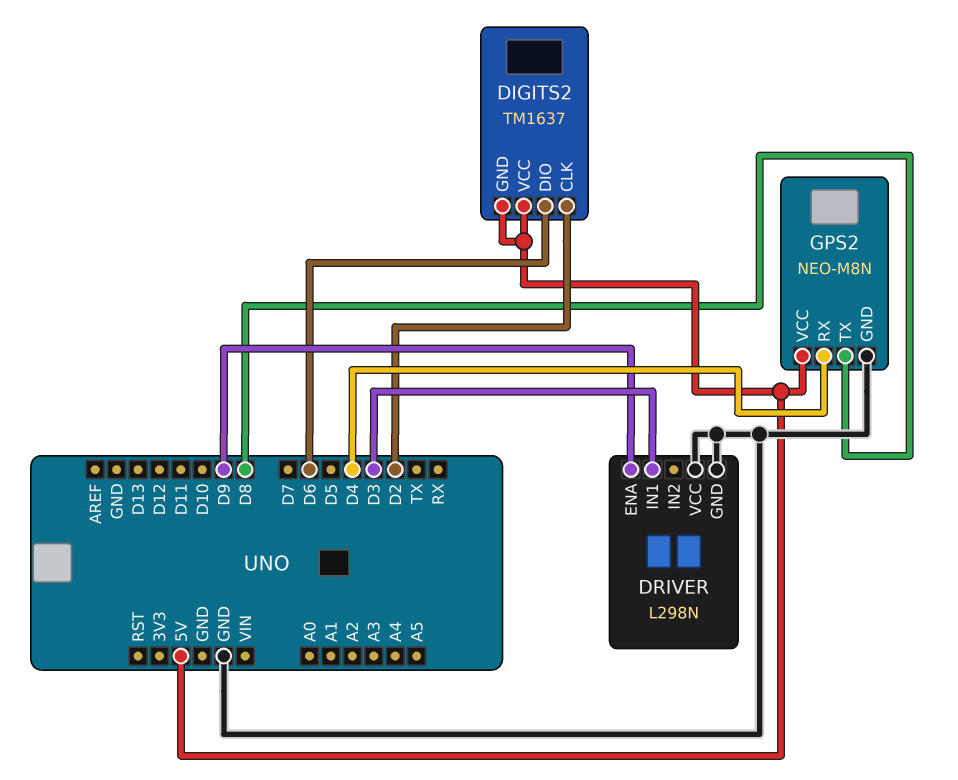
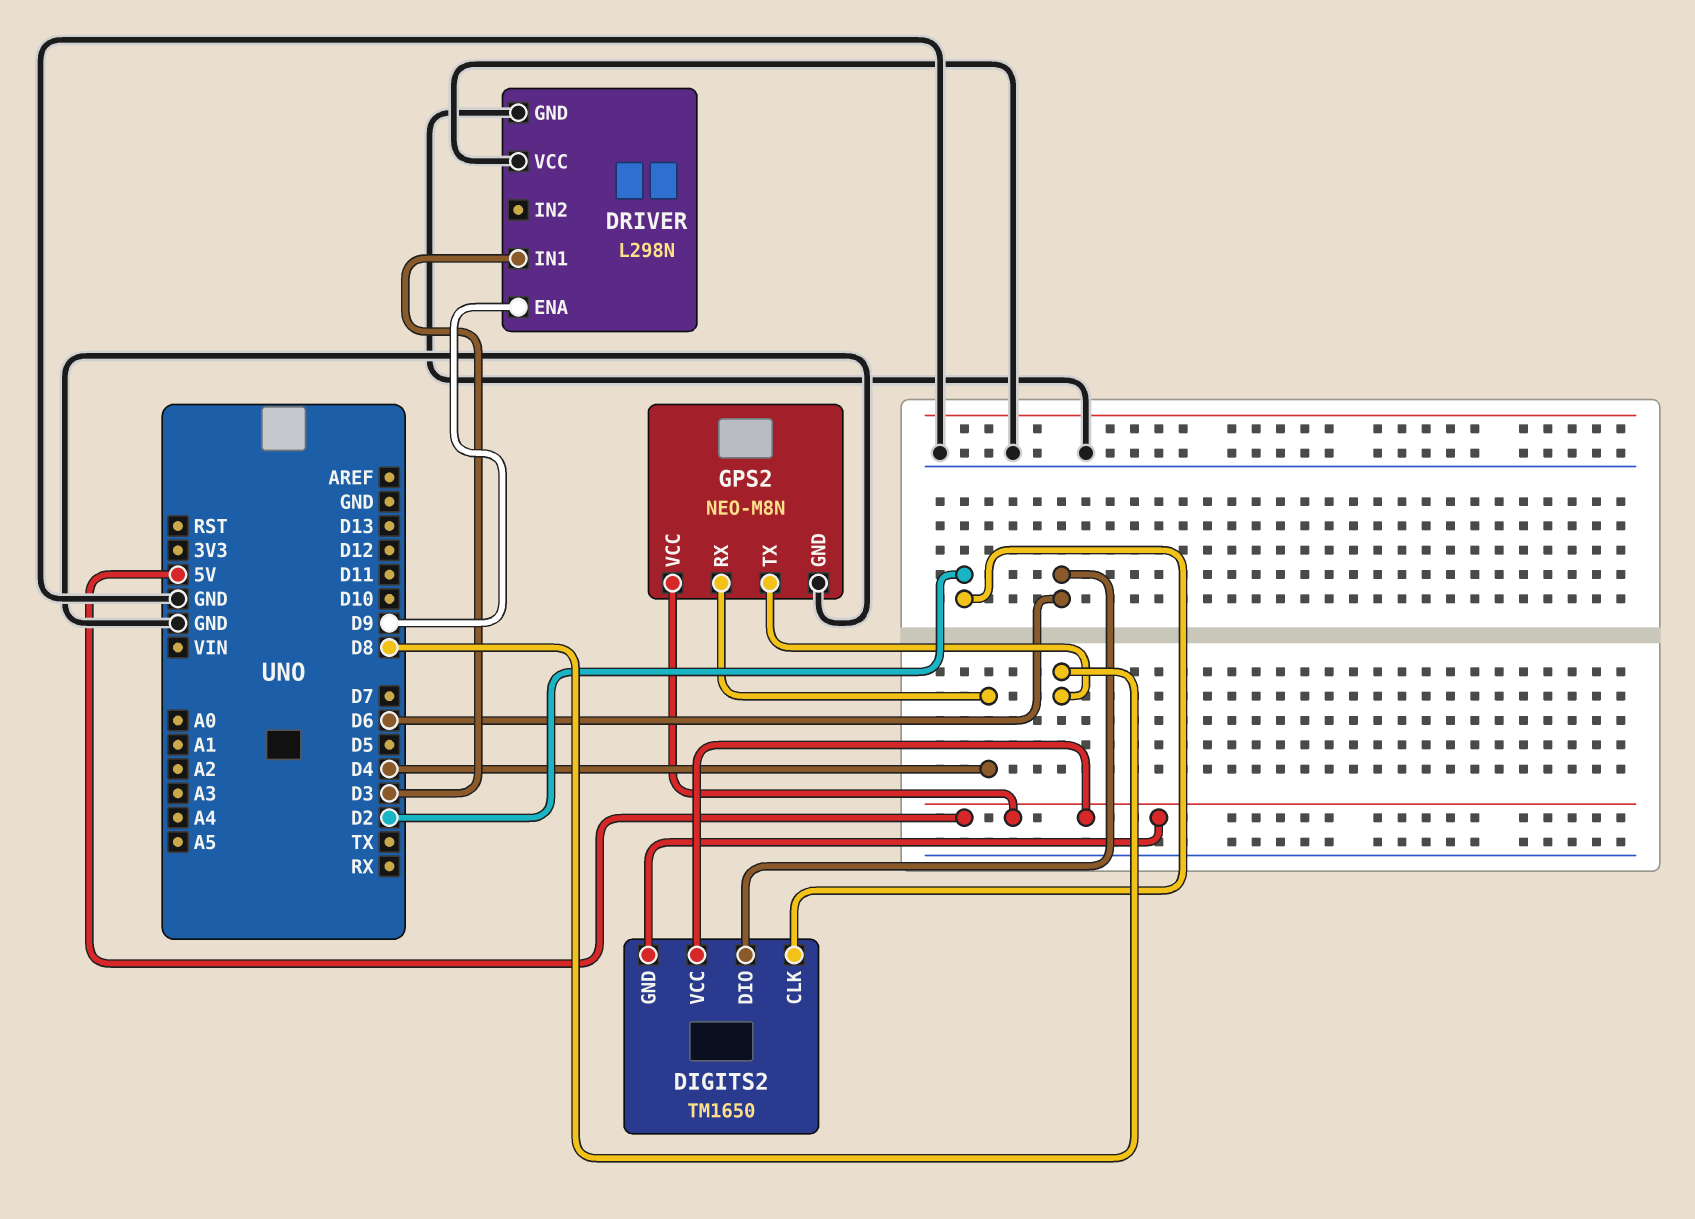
DIGITS2: TM1637 -> TM1650

